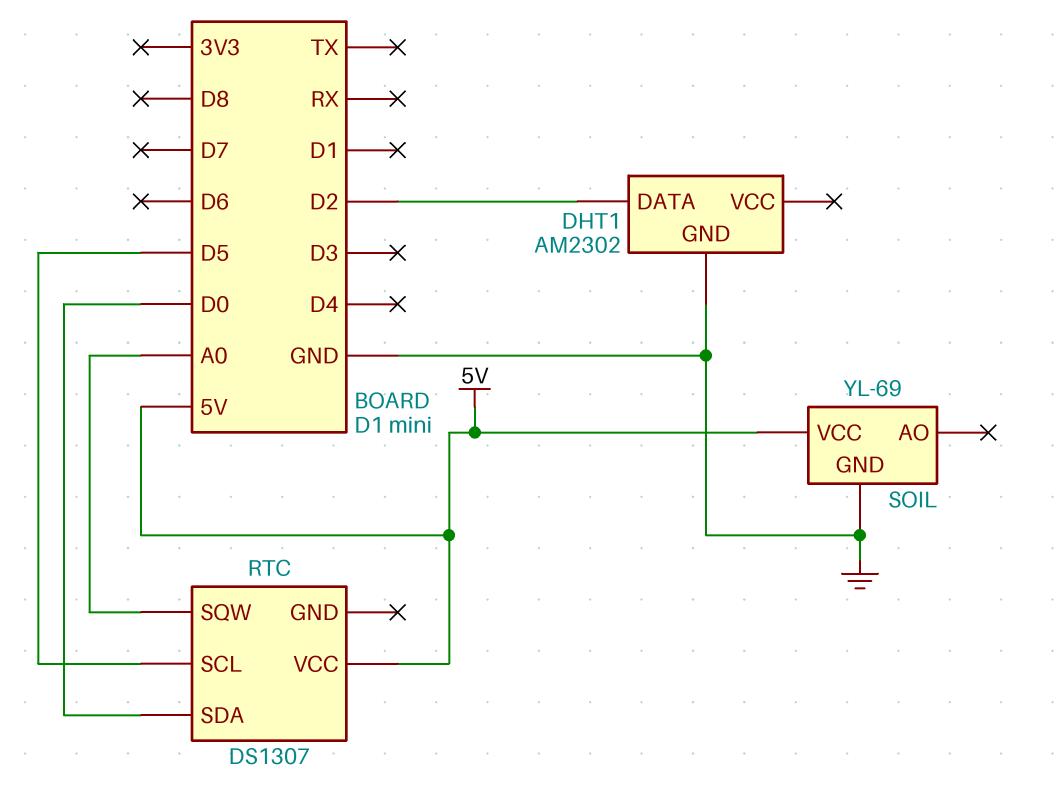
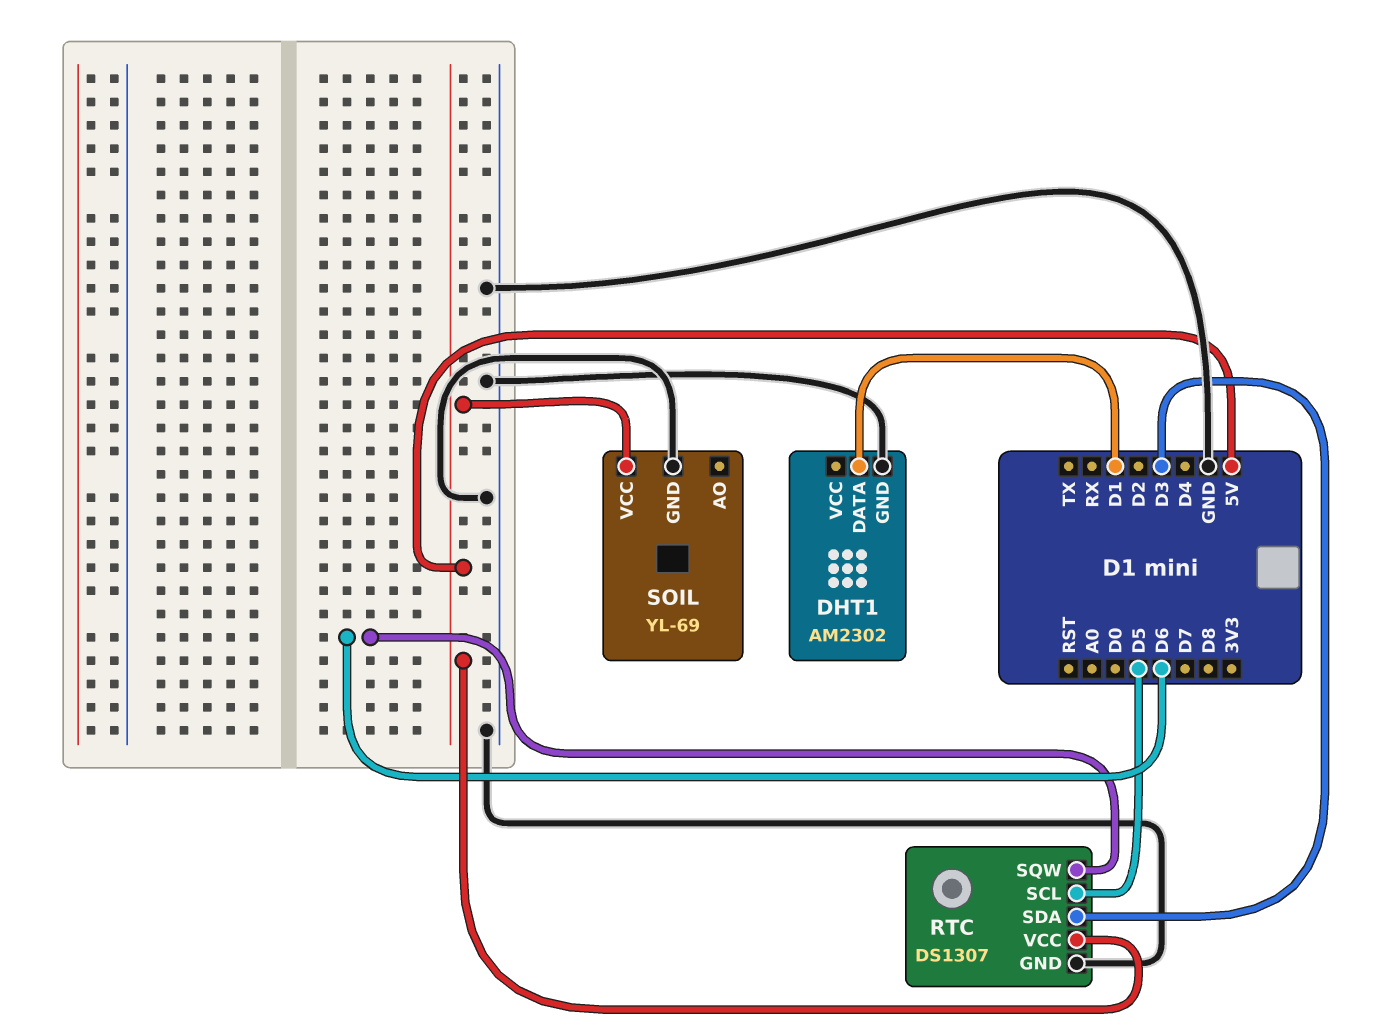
DHT1 pin DATA: D2 -> D1
RTC pin GND: none -> GND
RTC pin SDA: D0 -> D3
RTC pin SQW: A0 -> D6

